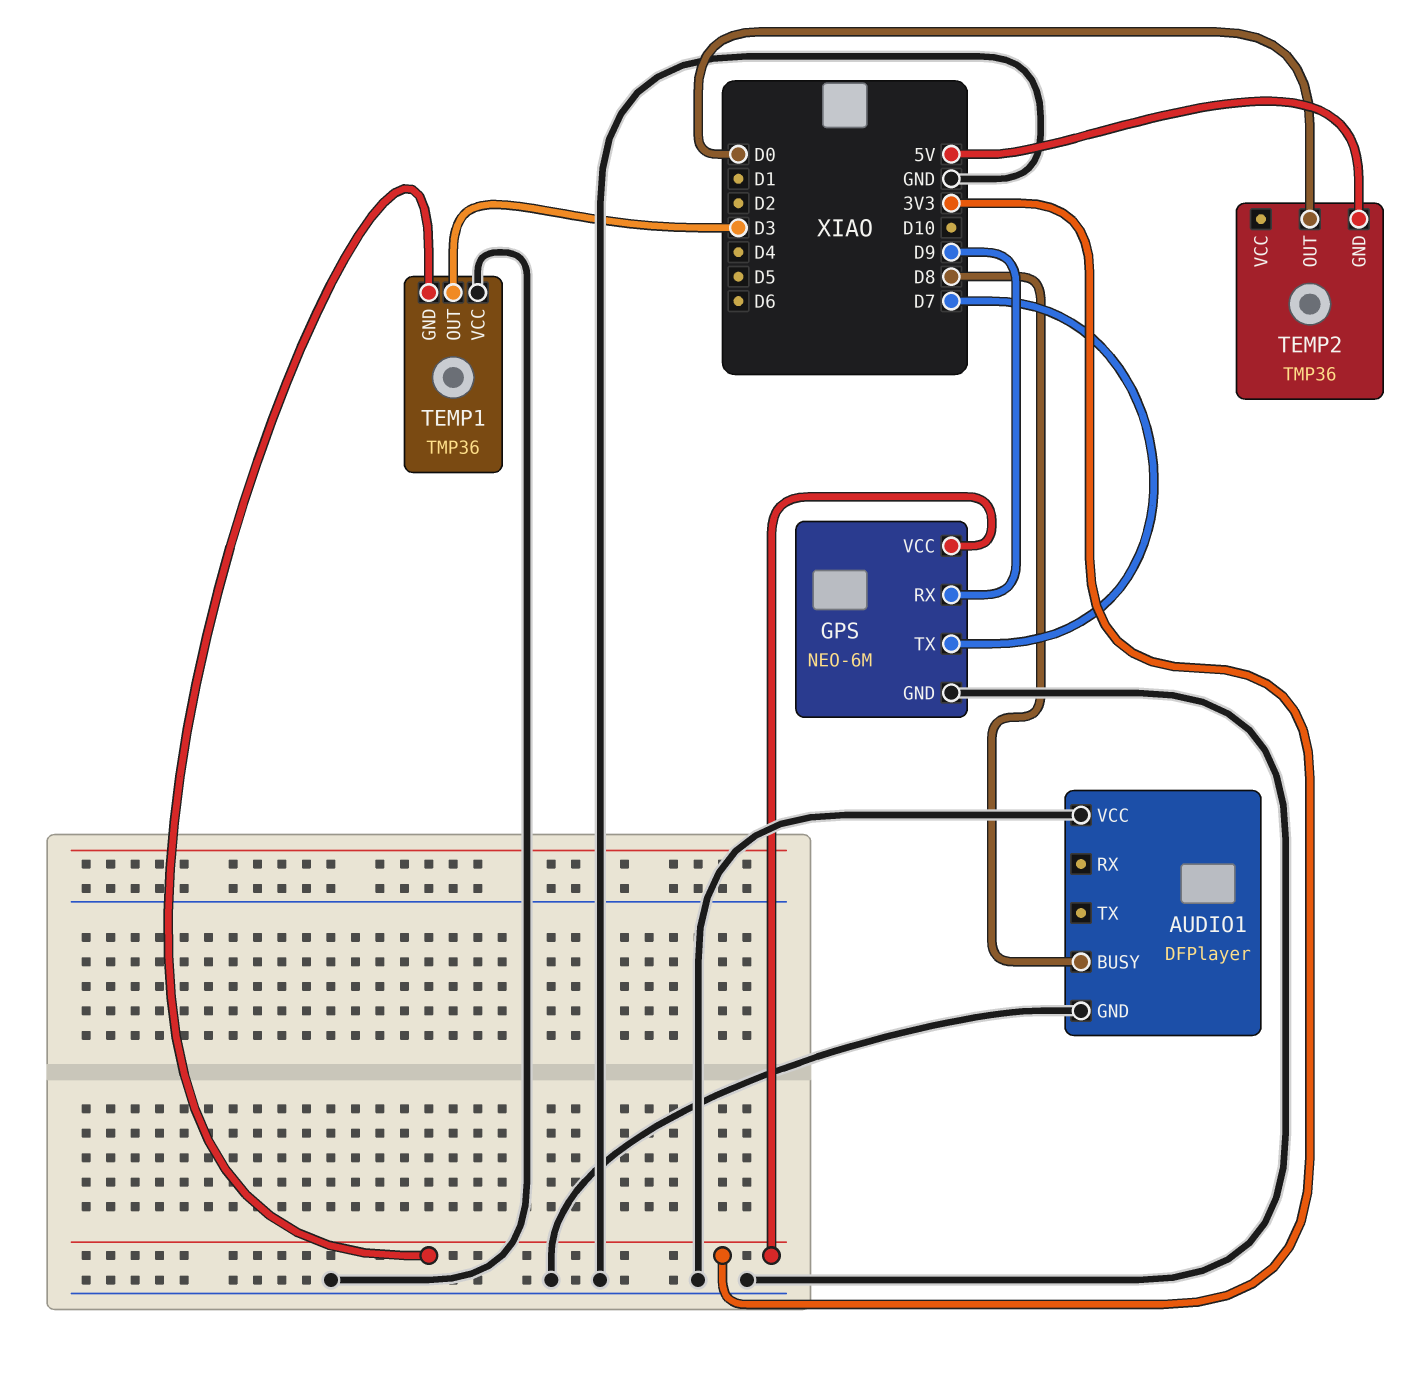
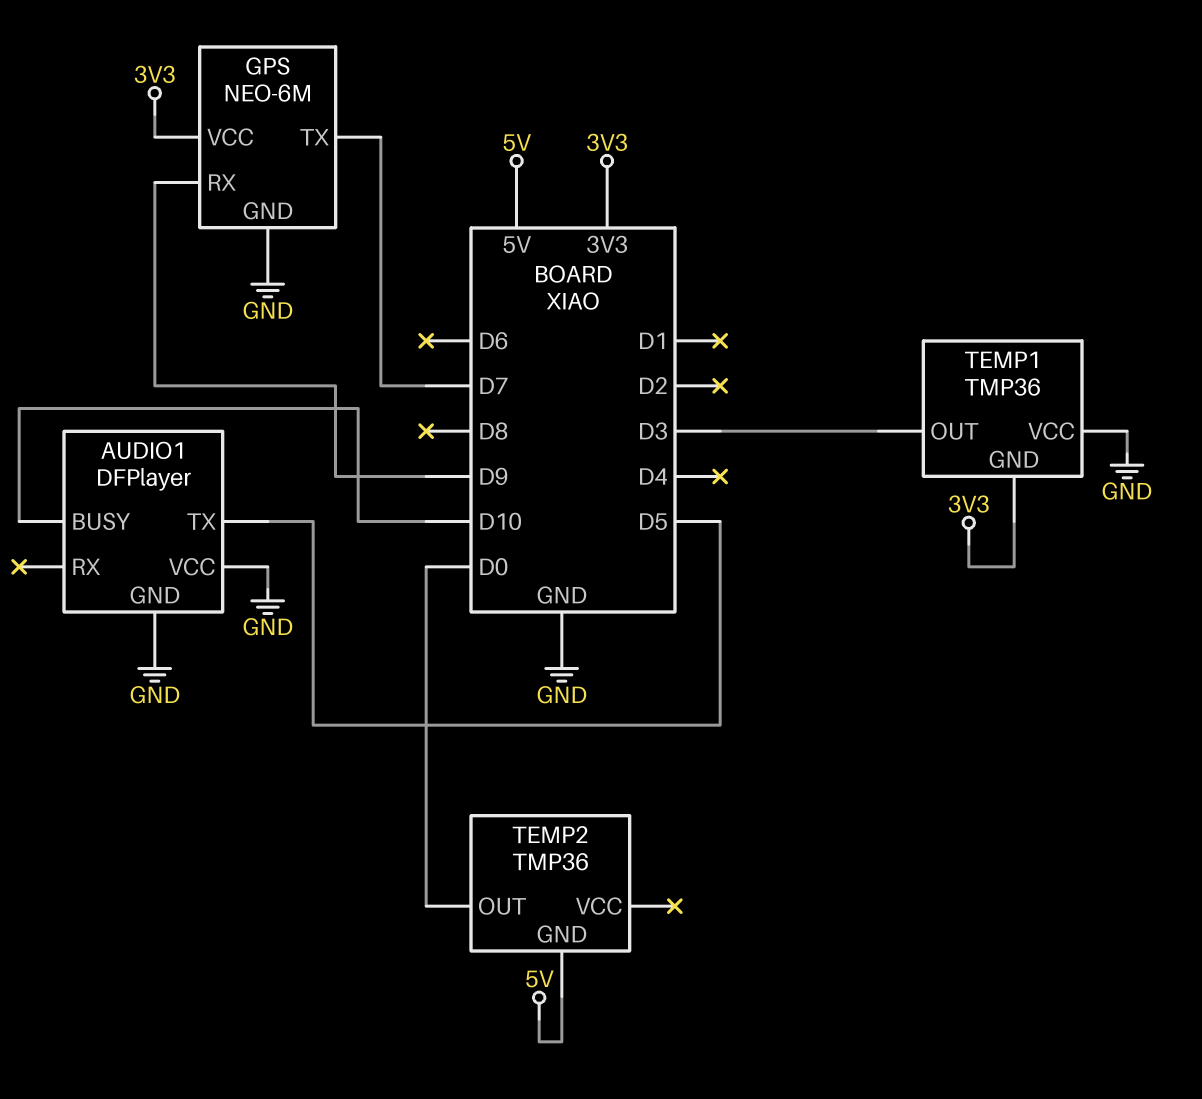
AUDIO1 pin BUSY: D8 -> D10
AUDIO1 pin TX: none -> D5

